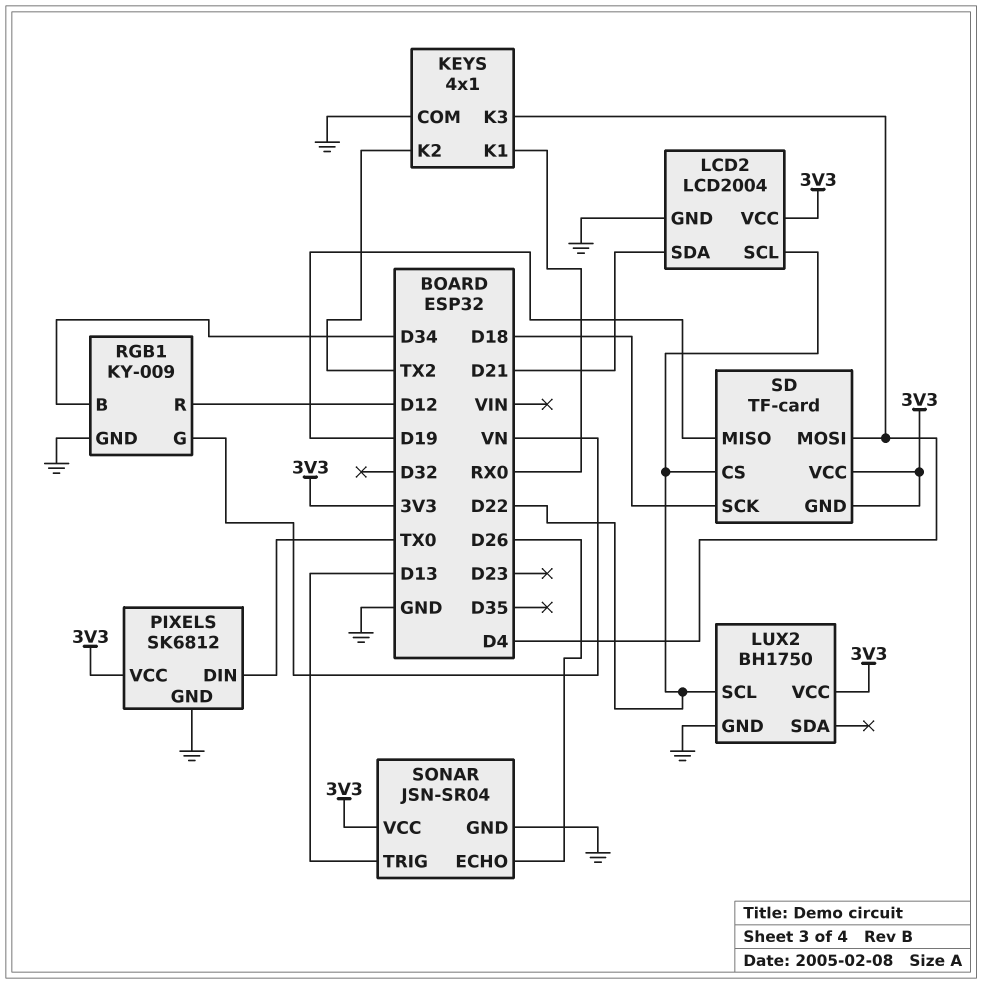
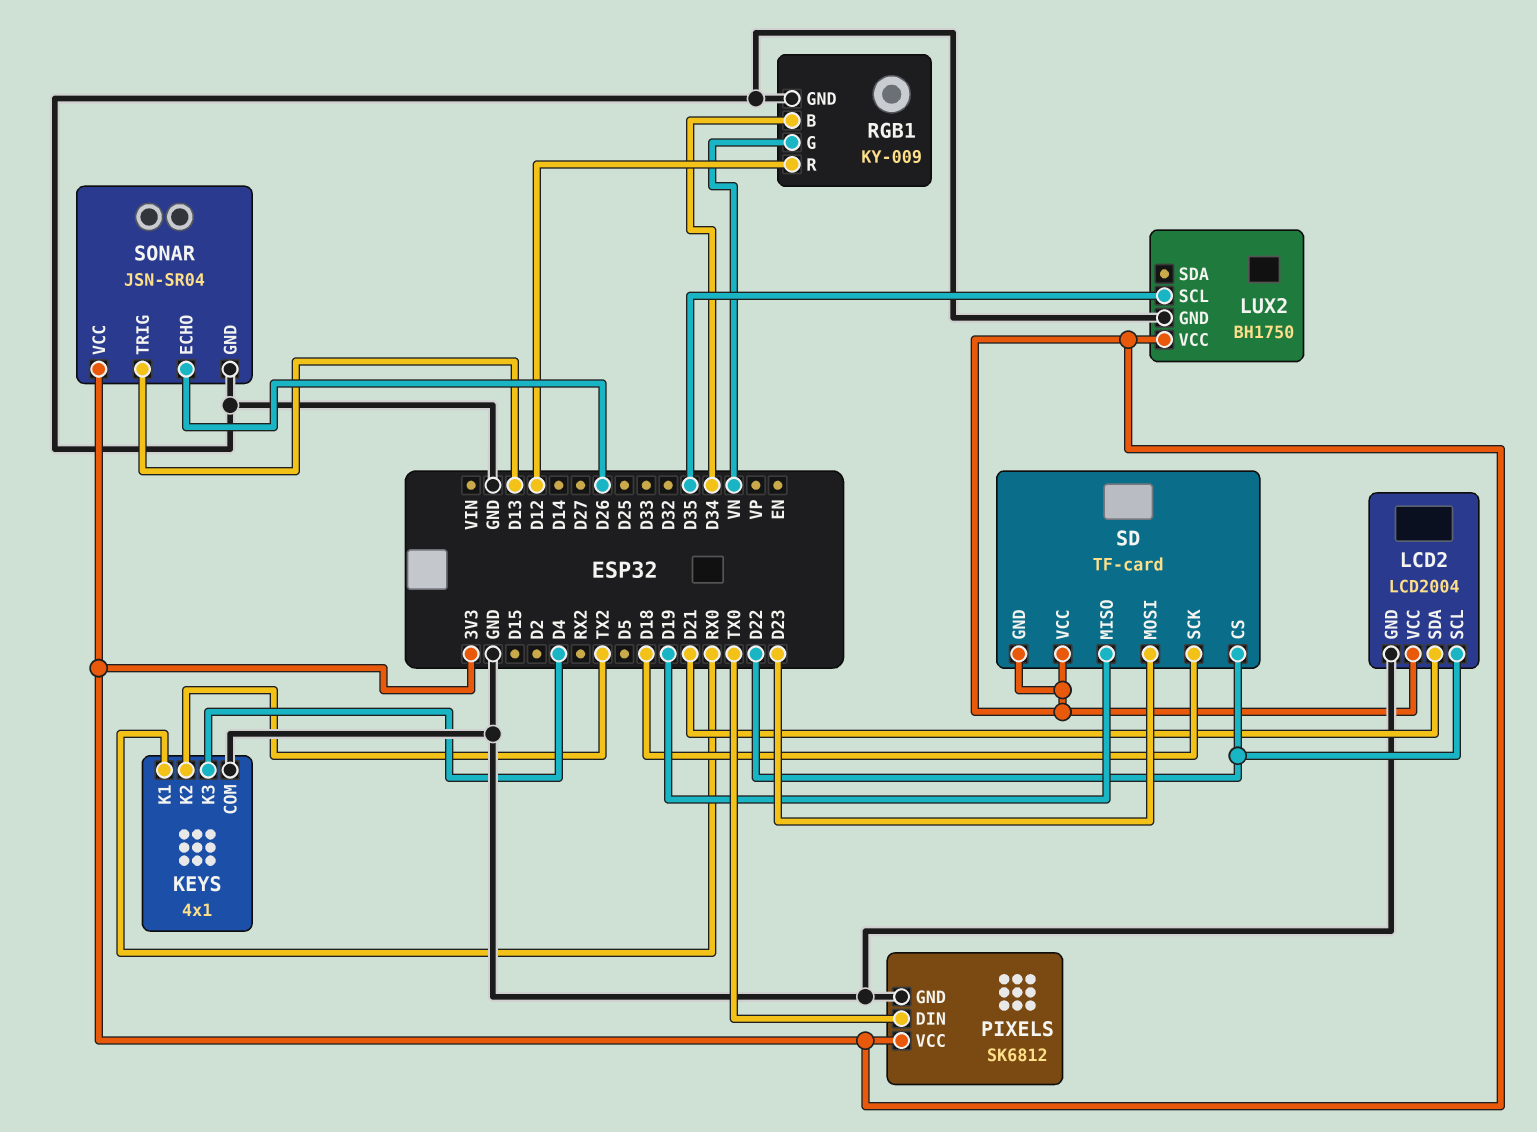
LUX2 pin SCL: D22 -> D35
SD pin MOSI: D4 -> D23

